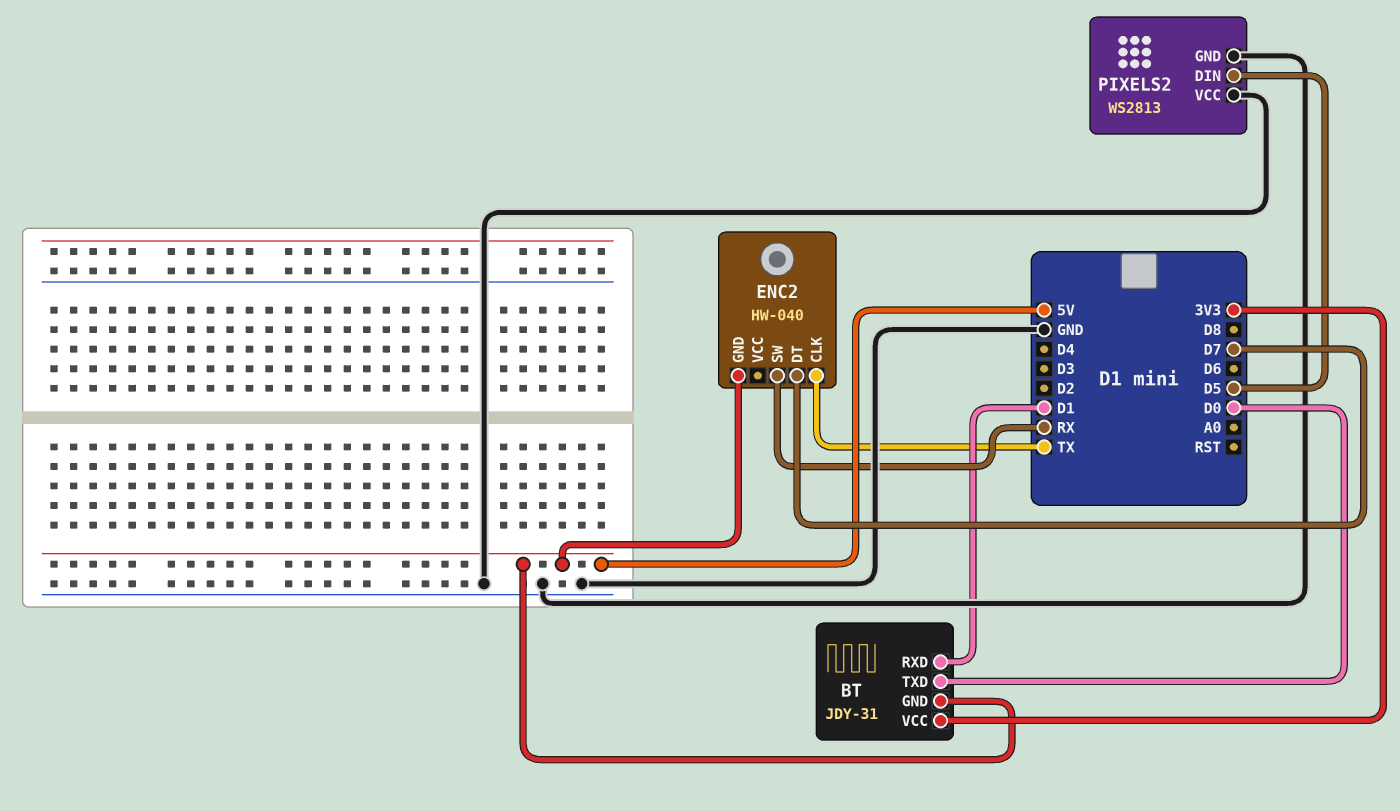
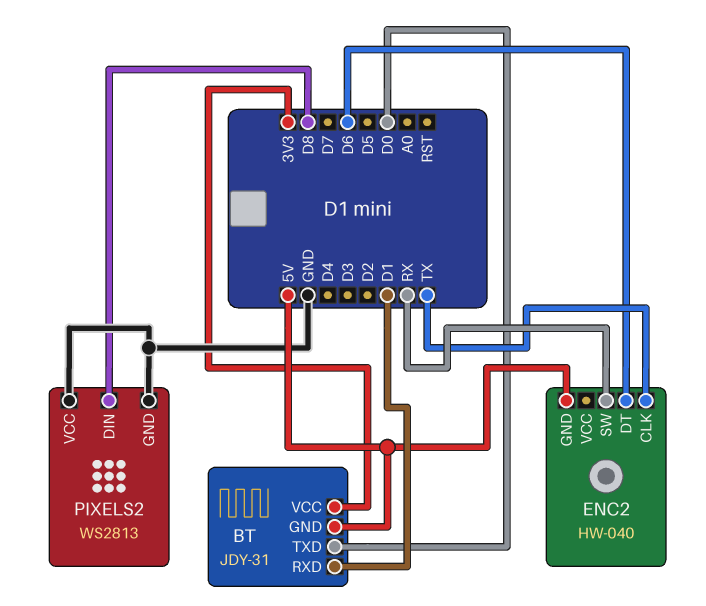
ENC2 pin DT: D7 -> D6
PIXELS2 pin DIN: D5 -> D8

